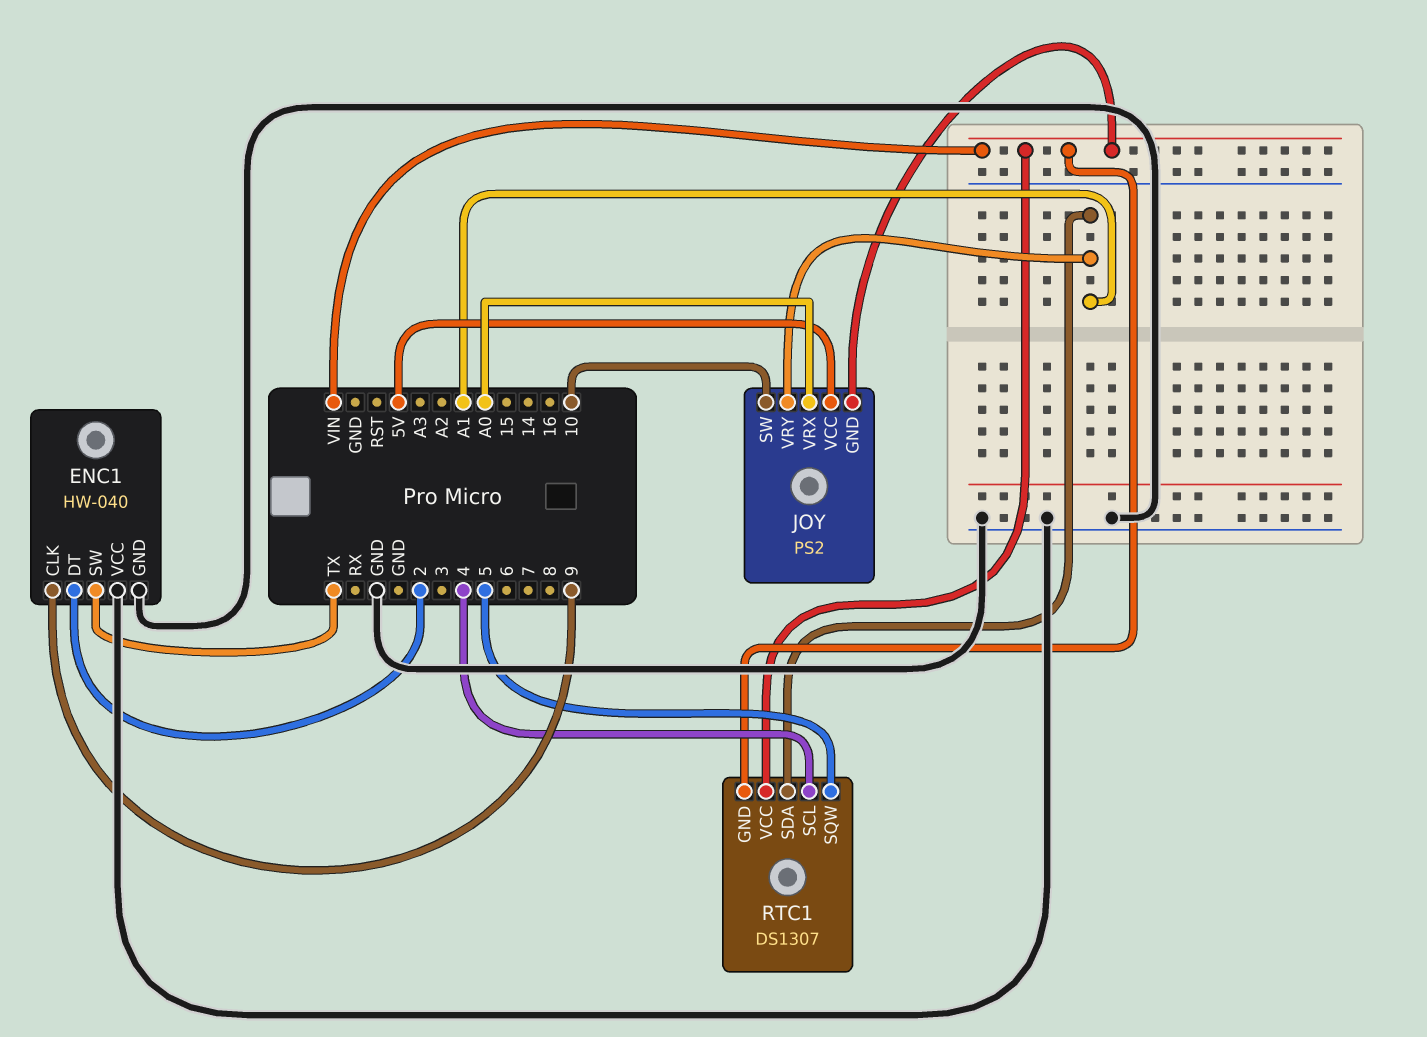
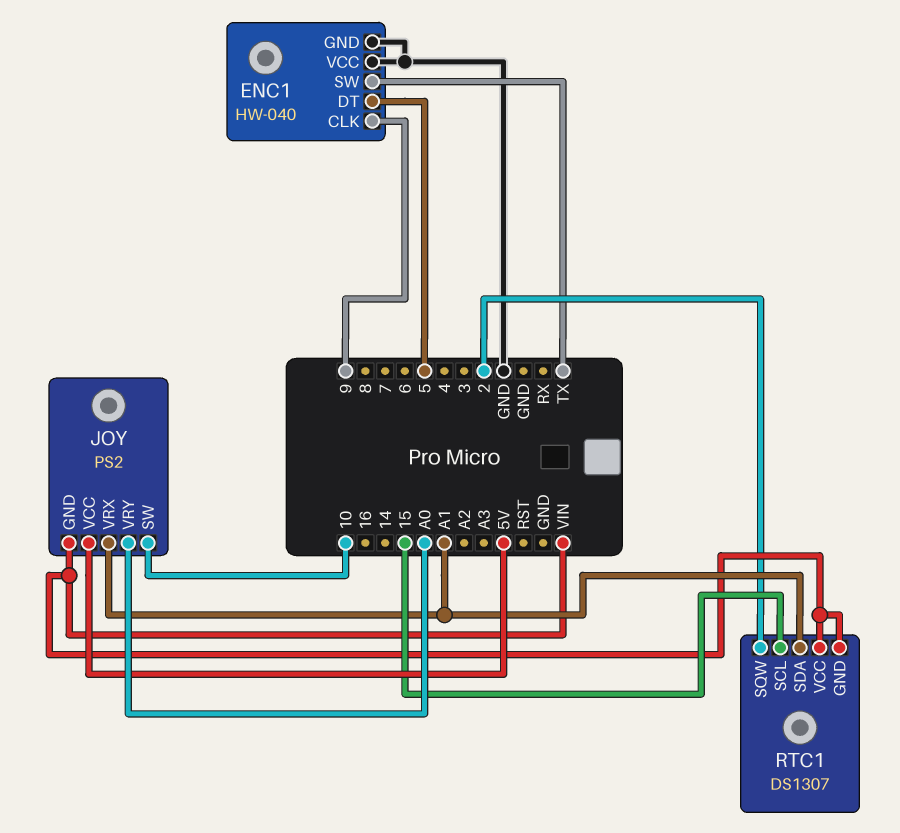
ENC1 pin DT: 2 -> 5
JOY pin VRX: A0 -> A1
JOY pin VRY: A1 -> A0
RTC1 pin SCL: 4 -> 15
RTC1 pin SQW: 5 -> 2

